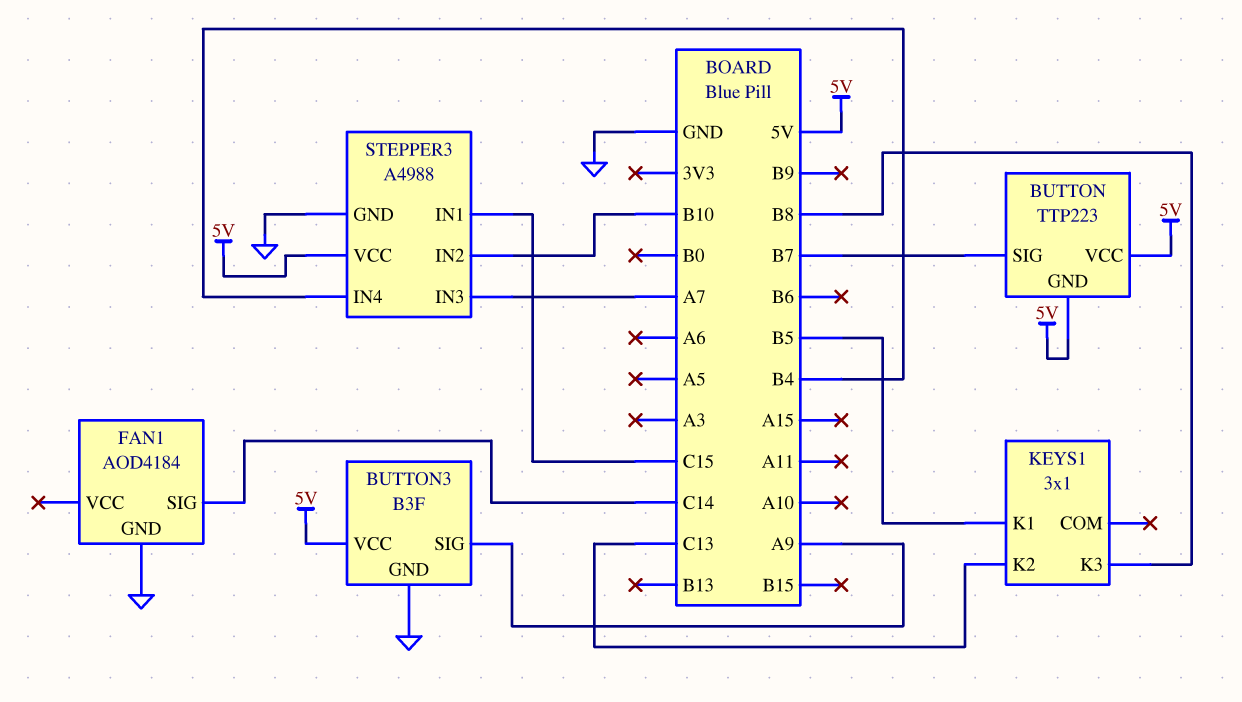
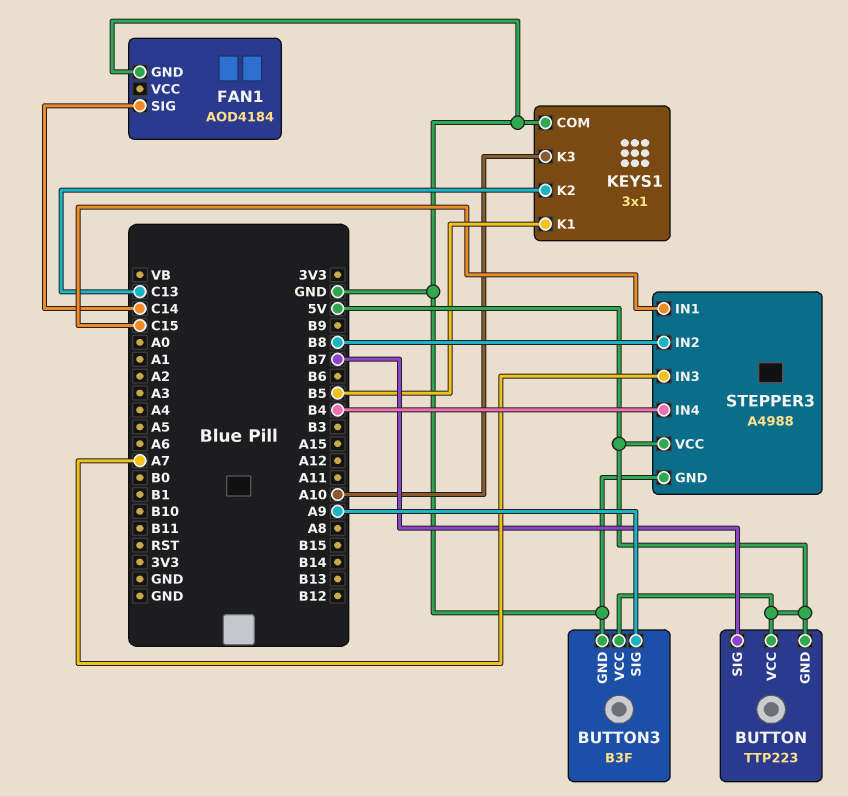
KEYS1 pin COM: none -> GND
KEYS1 pin K3: B8 -> A10
STEPPER3 pin IN2: B10 -> B8

